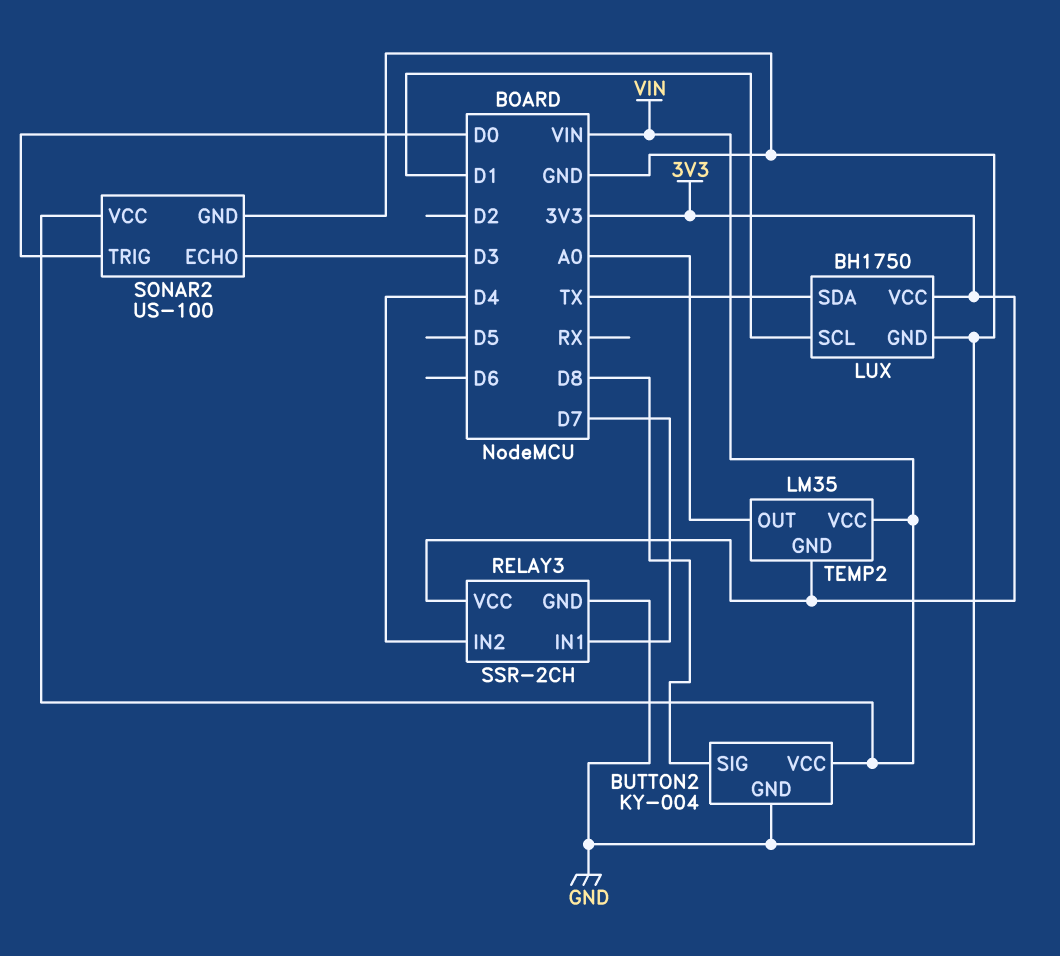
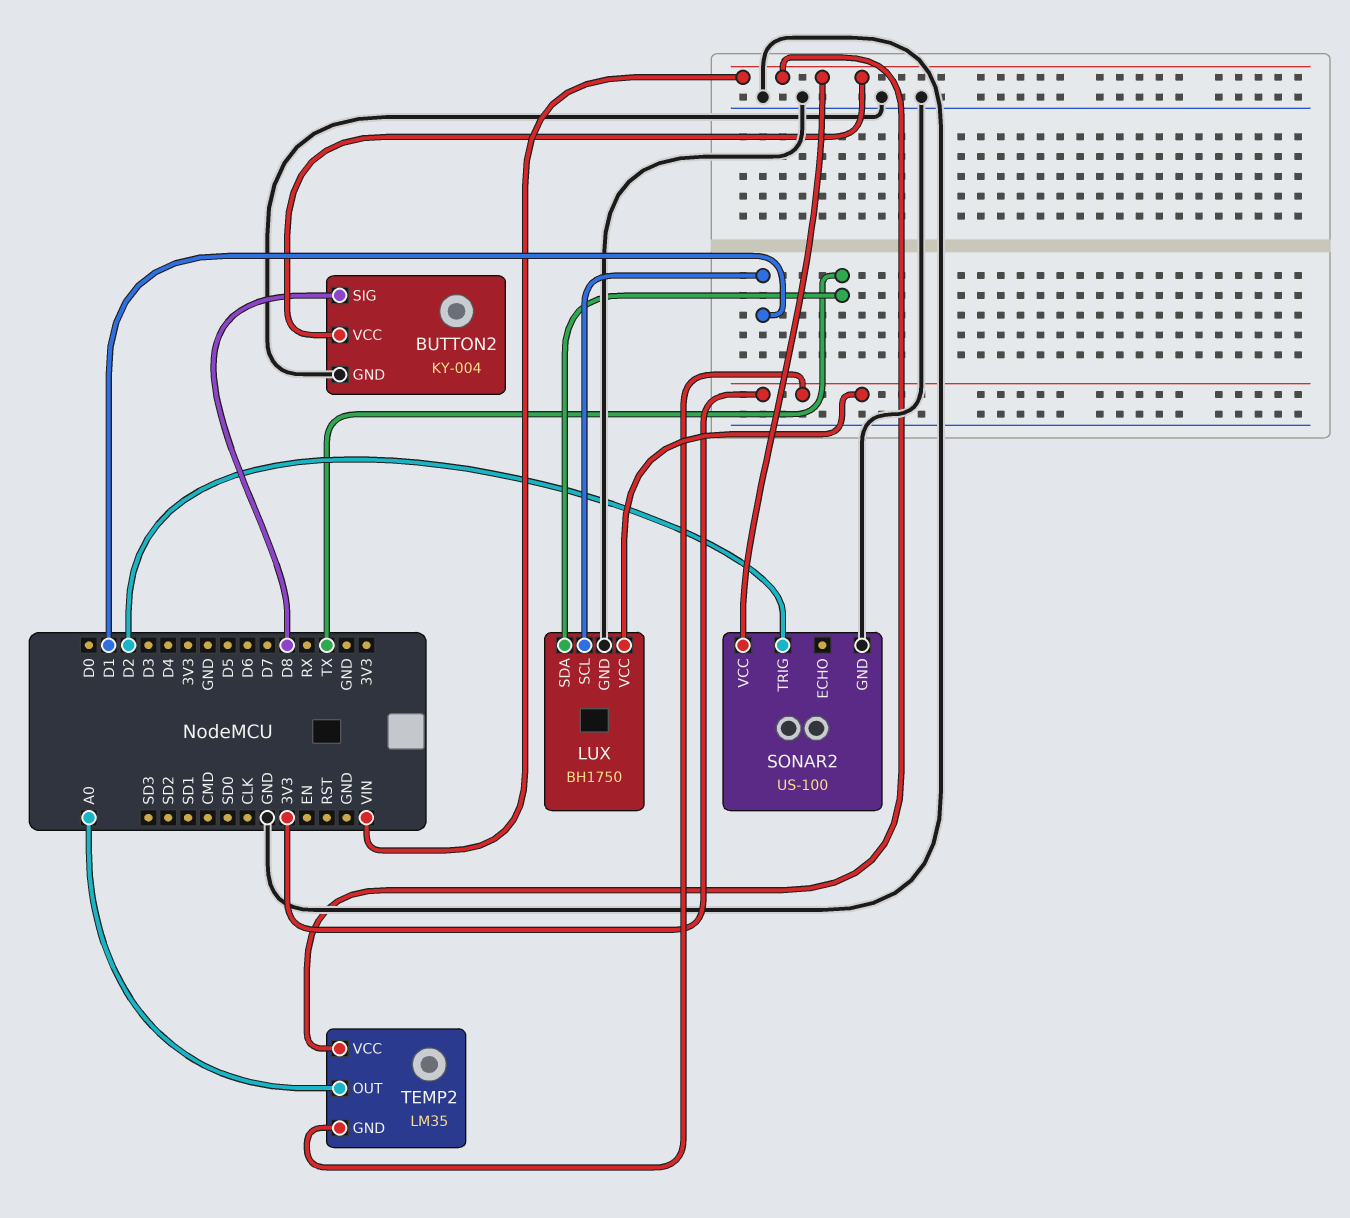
RELAY3: SSR-2CH -> none
RELAY3 pin GND: GND -> none
RELAY3 pin IN1: D7 -> none
RELAY3 pin IN2: D4 -> none
RELAY3 pin VCC: 3V3 -> none
SONAR2 pin ECHO: D3 -> none
SONAR2 pin TRIG: D0 -> D2

